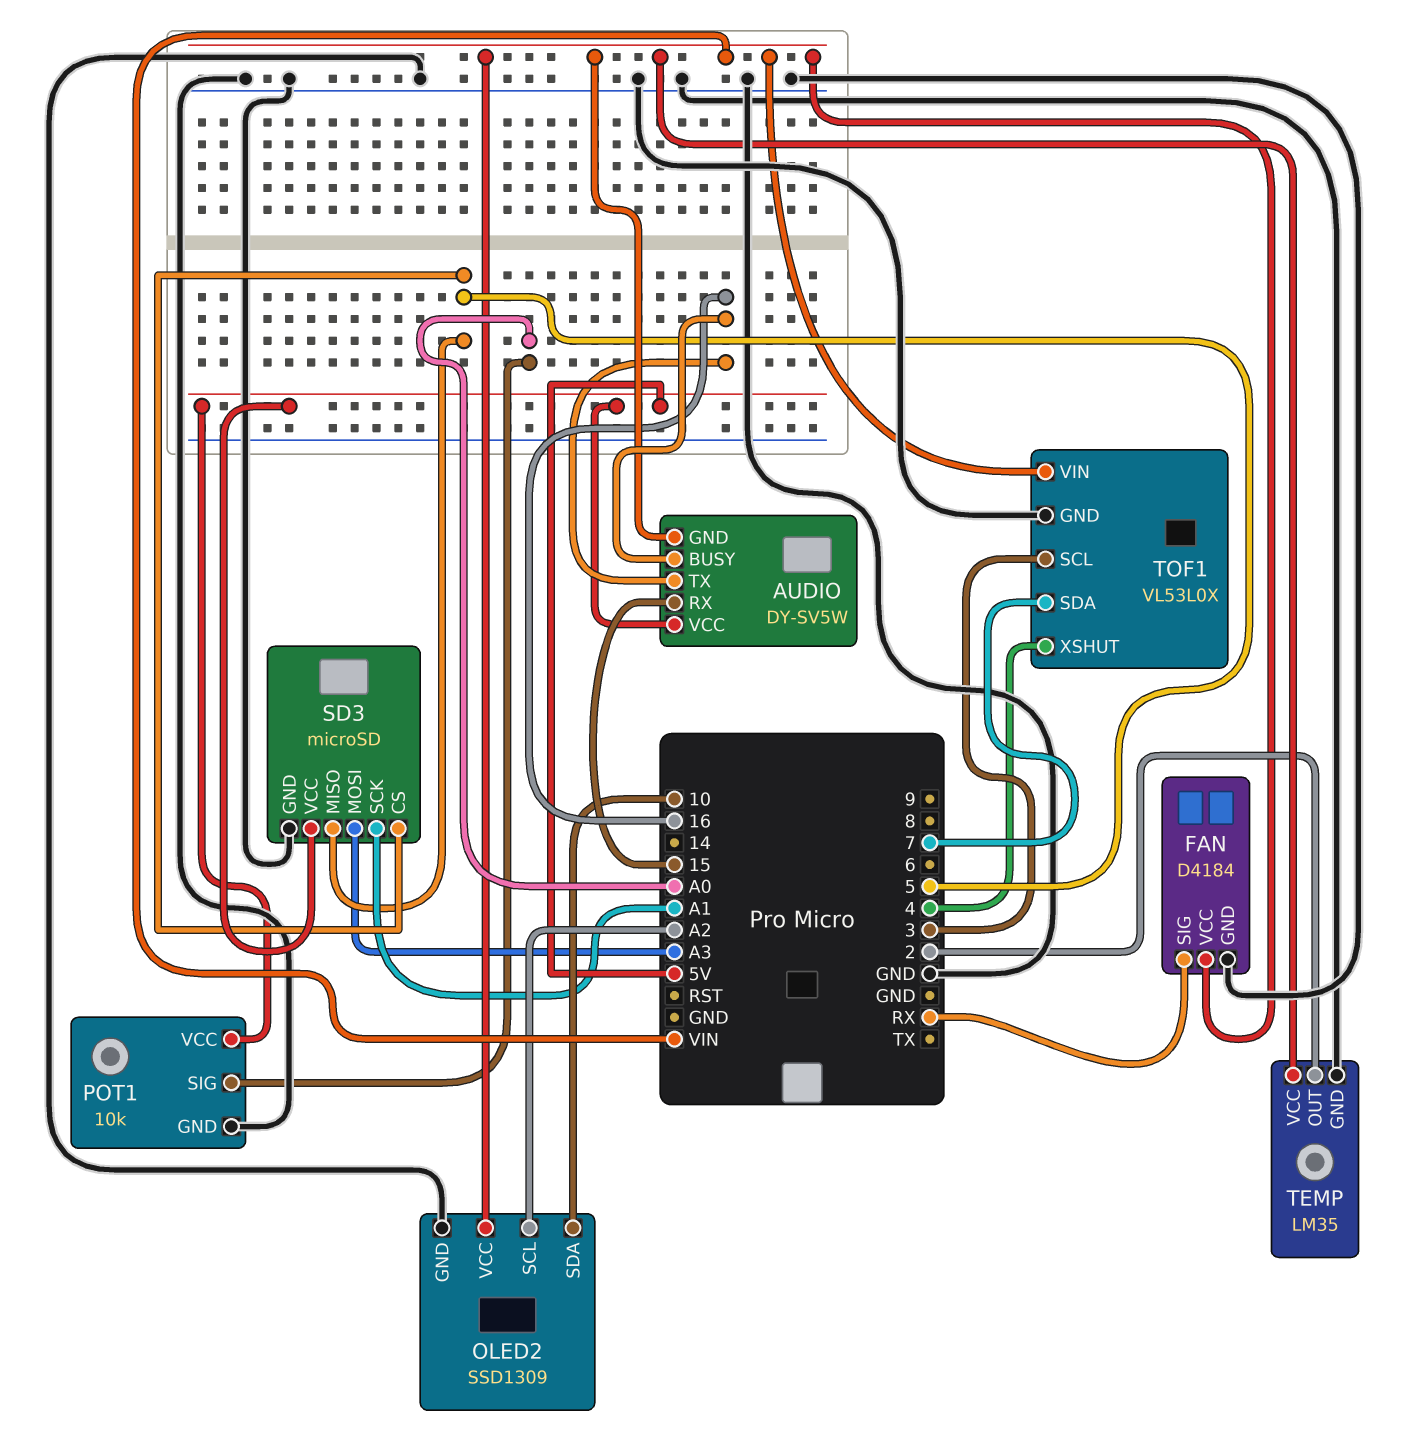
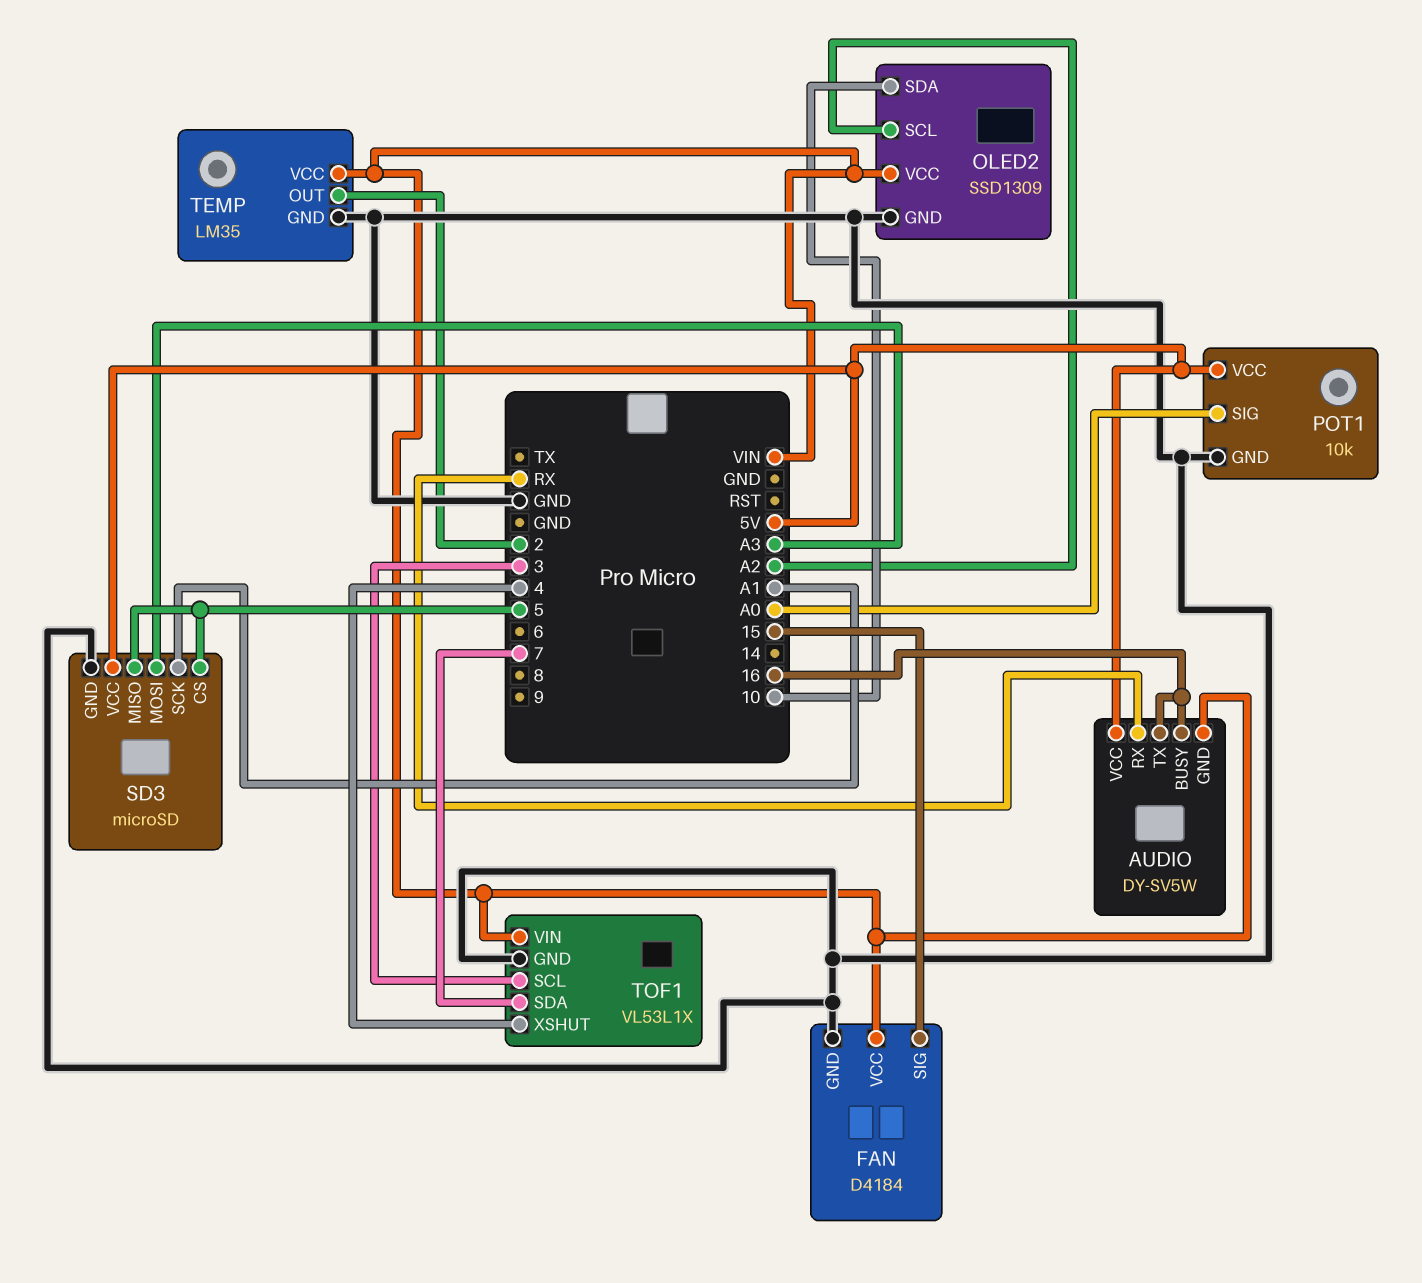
AUDIO pin RX: 15 -> RX
FAN pin SIG: RX -> 15
TOF1: VL53L0X -> VL53L1X

